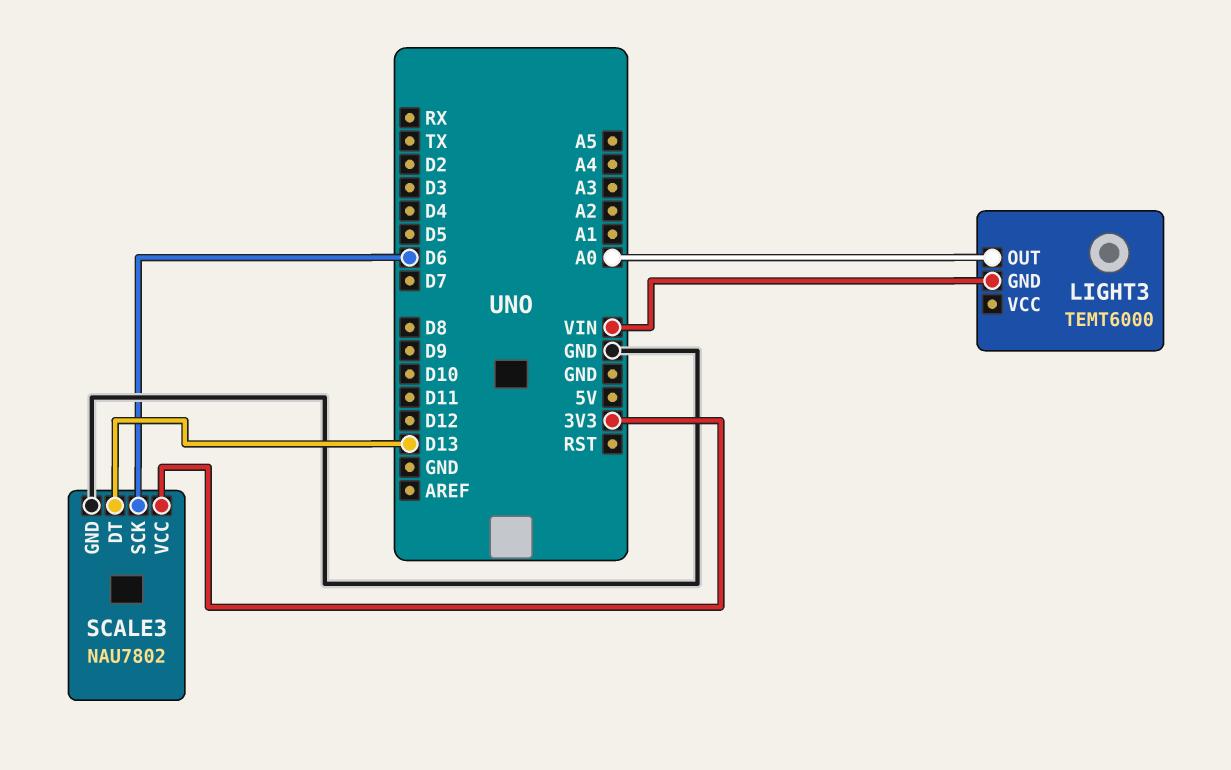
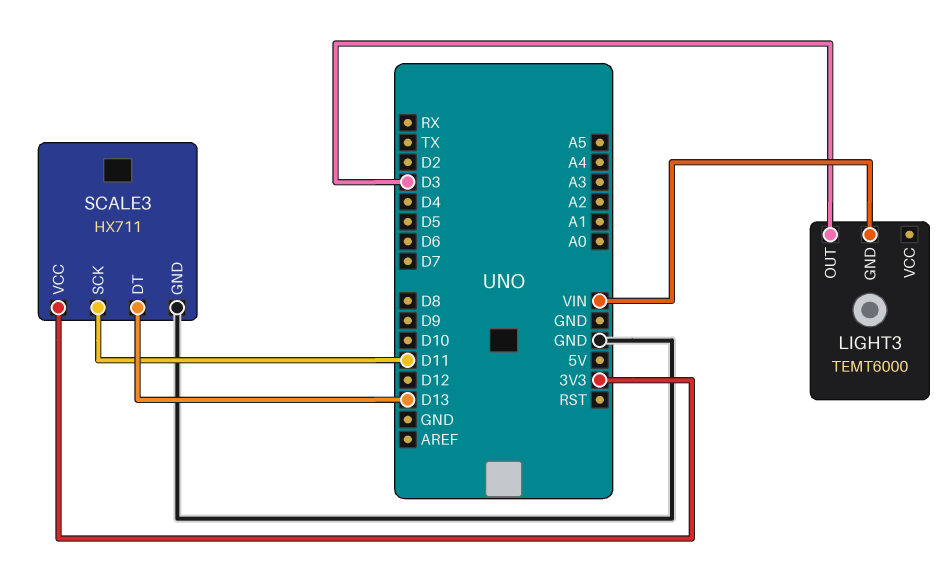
LIGHT3 pin OUT: A0 -> D3
SCALE3: NAU7802 -> HX711
SCALE3 pin SCK: D6 -> D11

